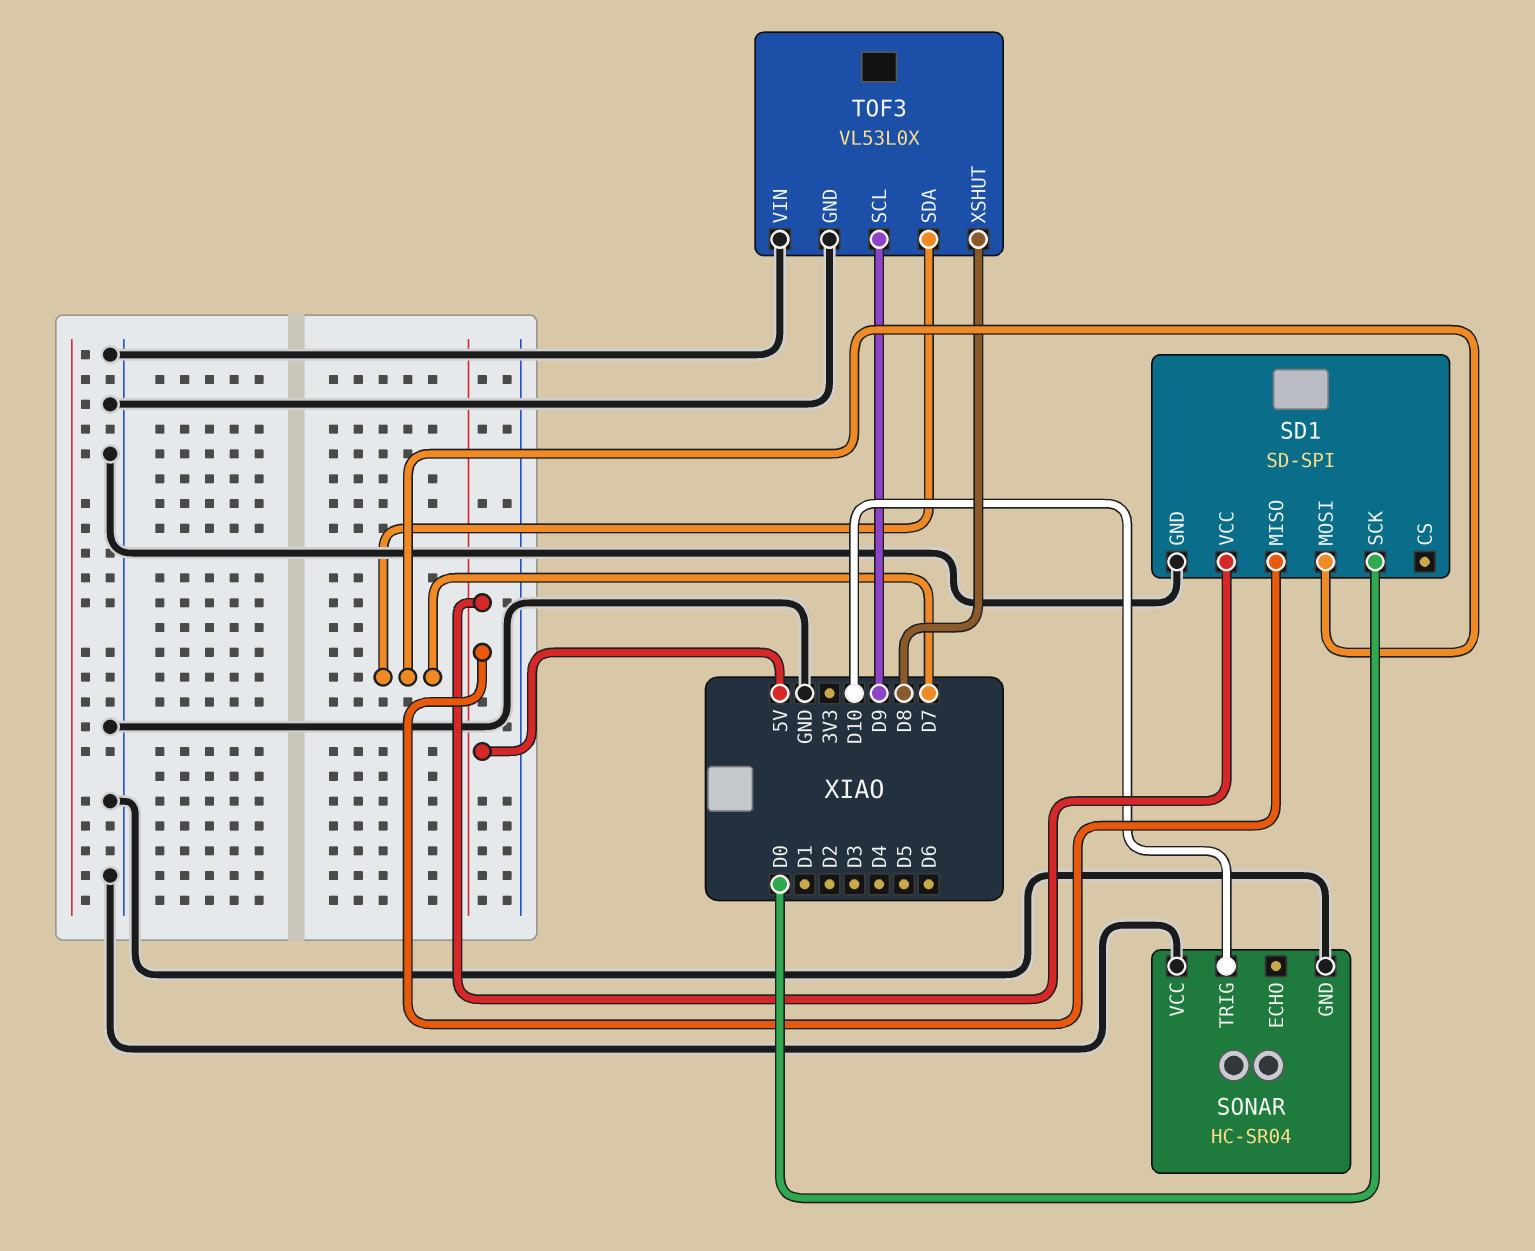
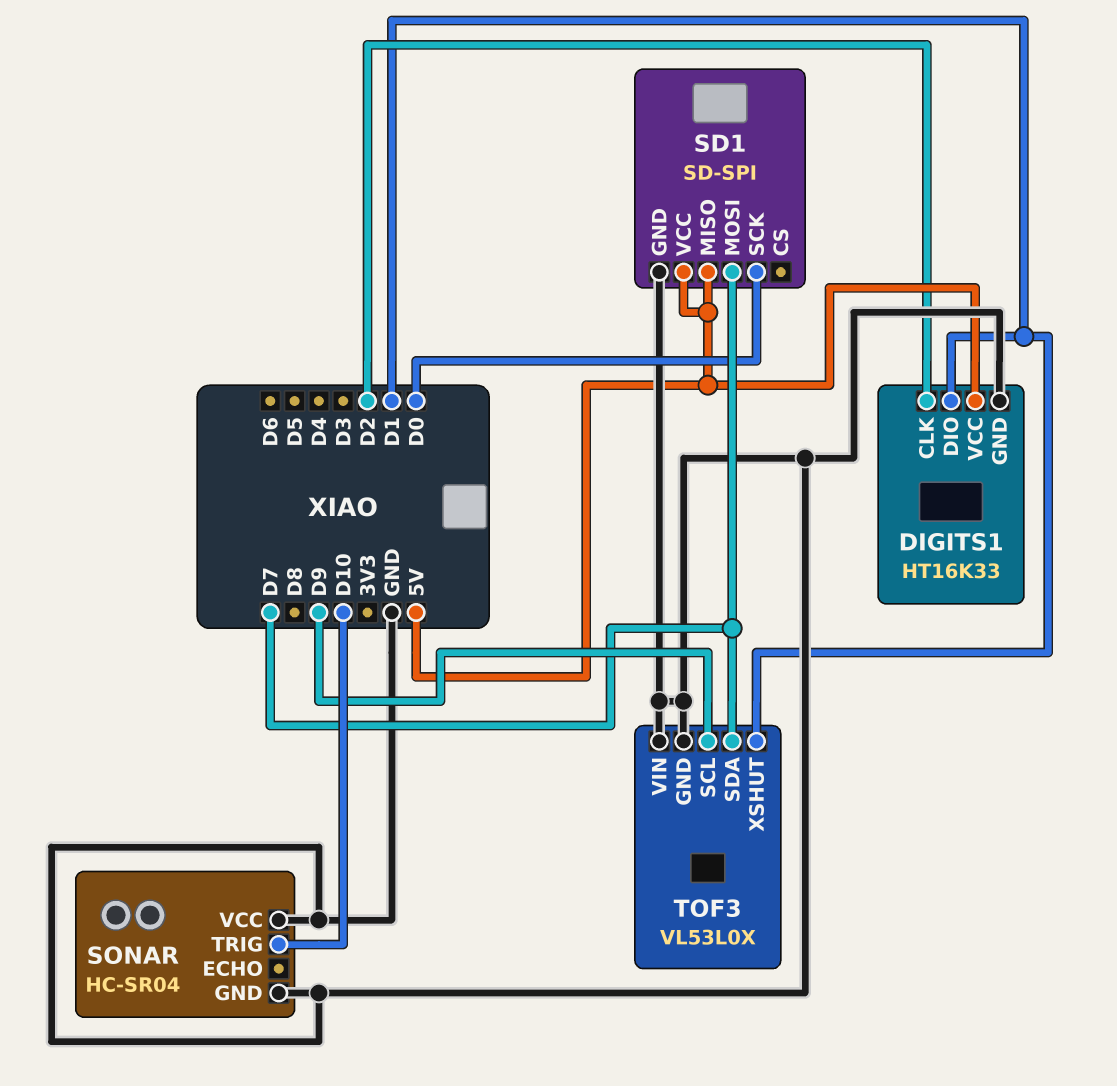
DIGITS1: none -> HT16K33
DIGITS1 pin CLK: none -> D2
DIGITS1 pin DIO: none -> D1
DIGITS1 pin GND: none -> GND
DIGITS1 pin VCC: none -> 5V
TOF3 pin XSHUT: D8 -> D1

